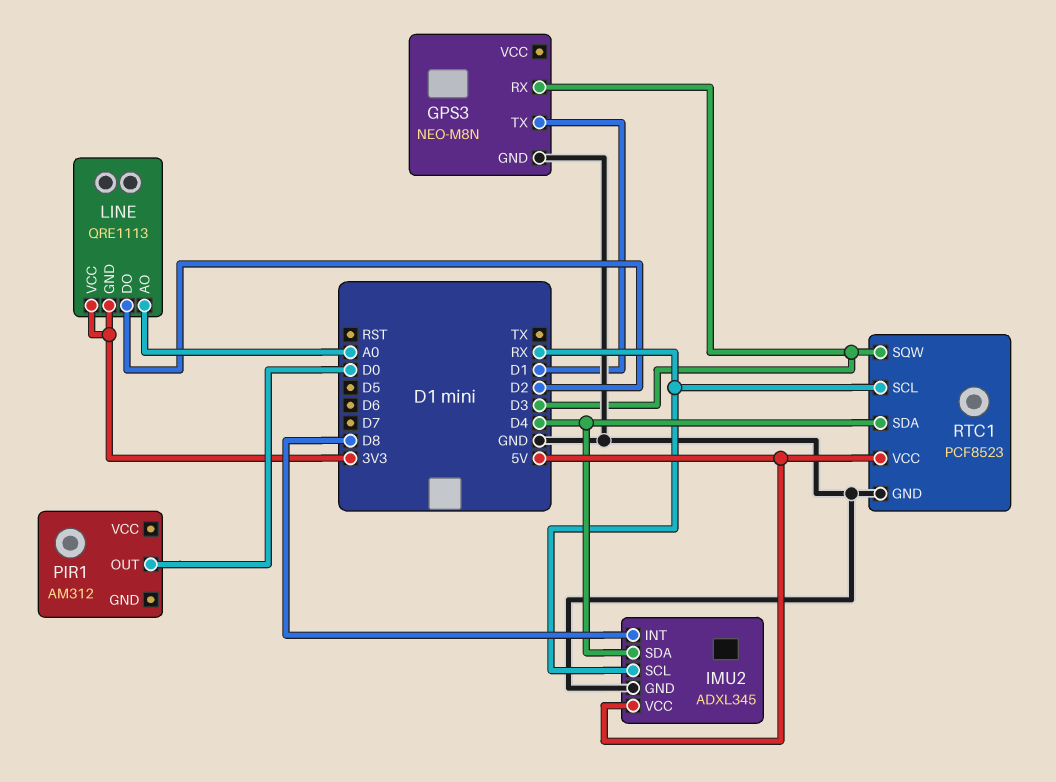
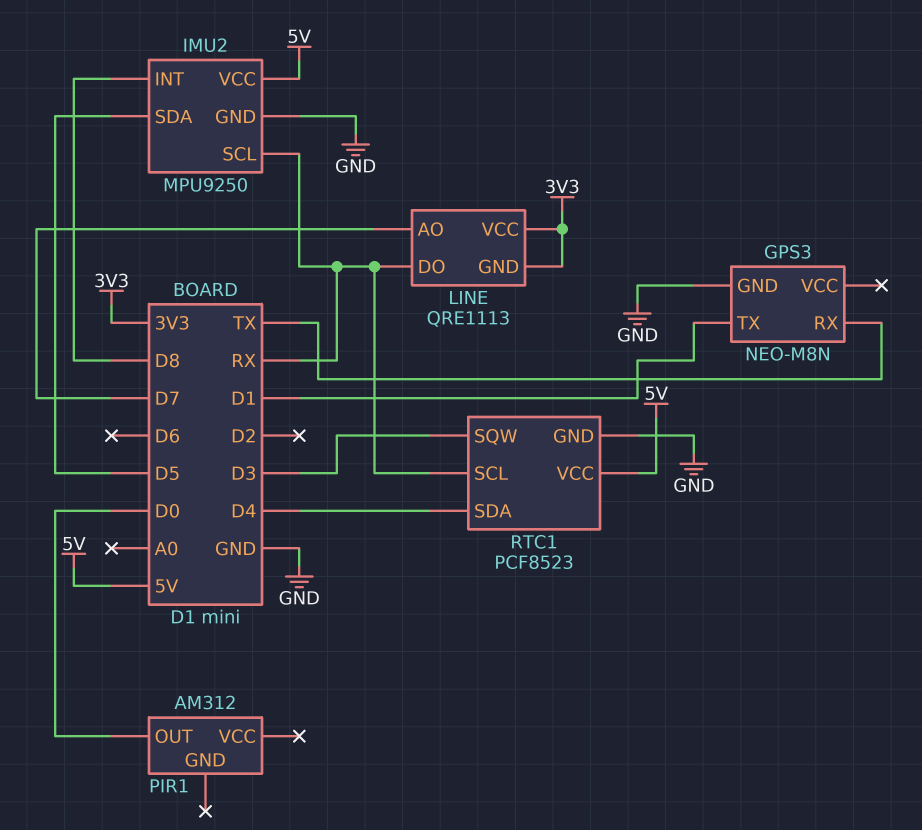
GPS3 pin RX: D3 -> TX
IMU2: ADXL345 -> MPU9250
IMU2 pin SDA: D4 -> D5
LINE pin AO: A0 -> D7
LINE pin DO: D2 -> RX

